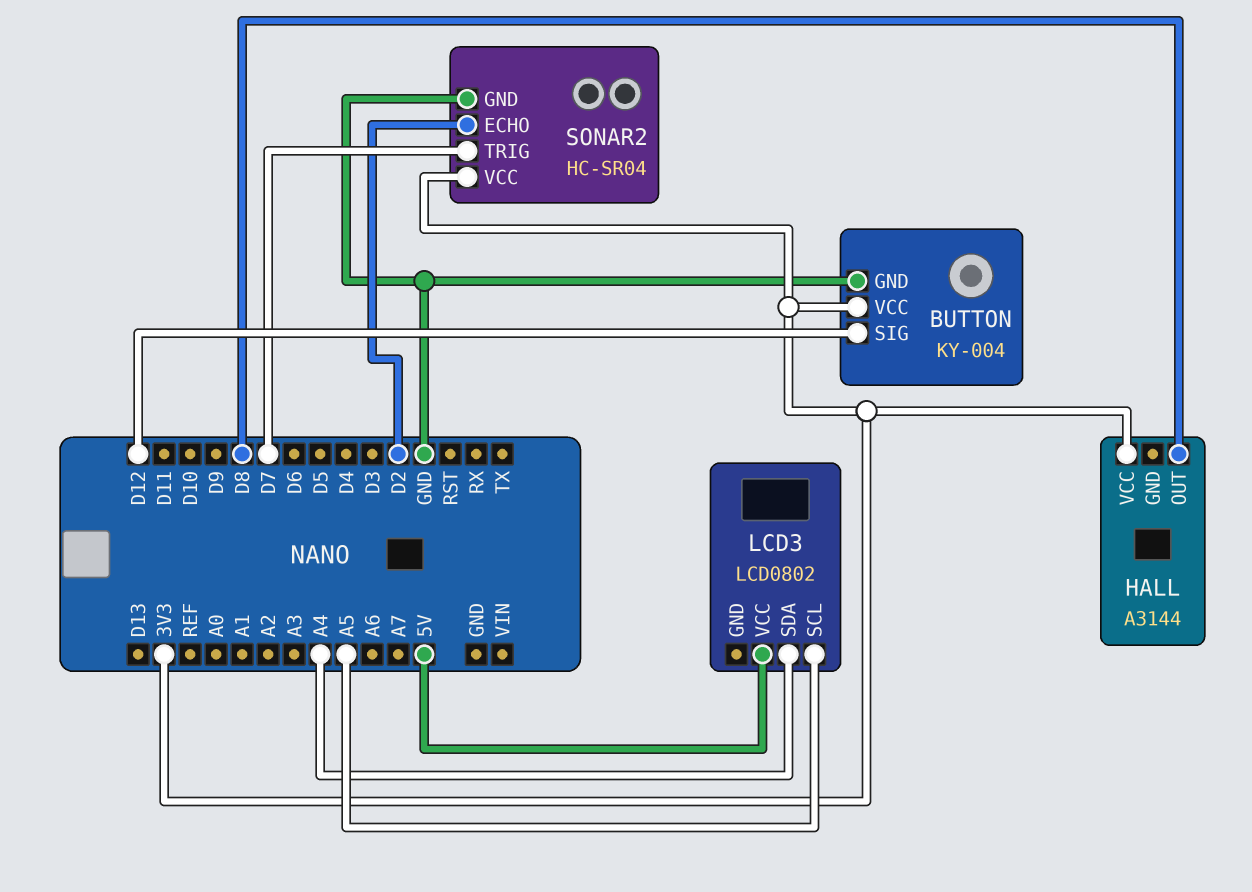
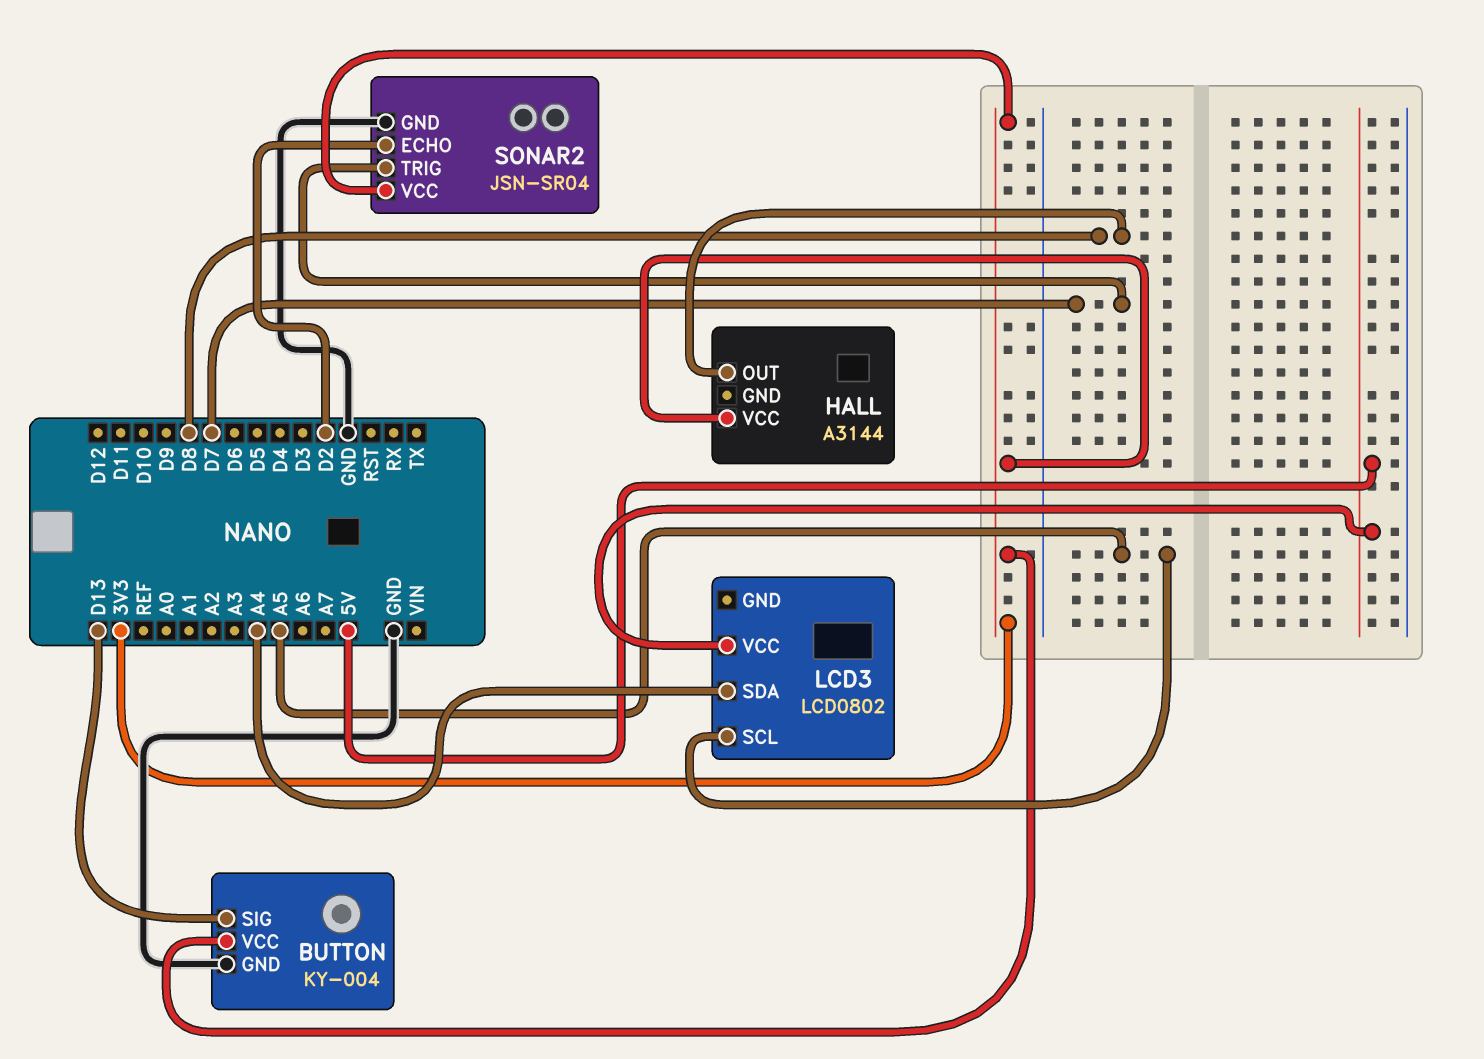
BUTTON pin SIG: D12 -> D13
SONAR2: HC-SR04 -> JSN-SR04

